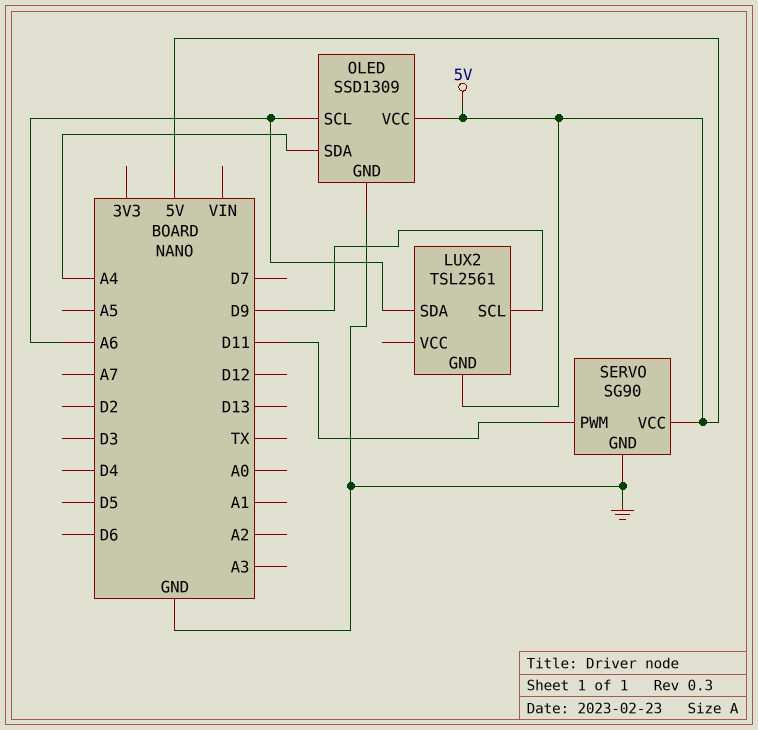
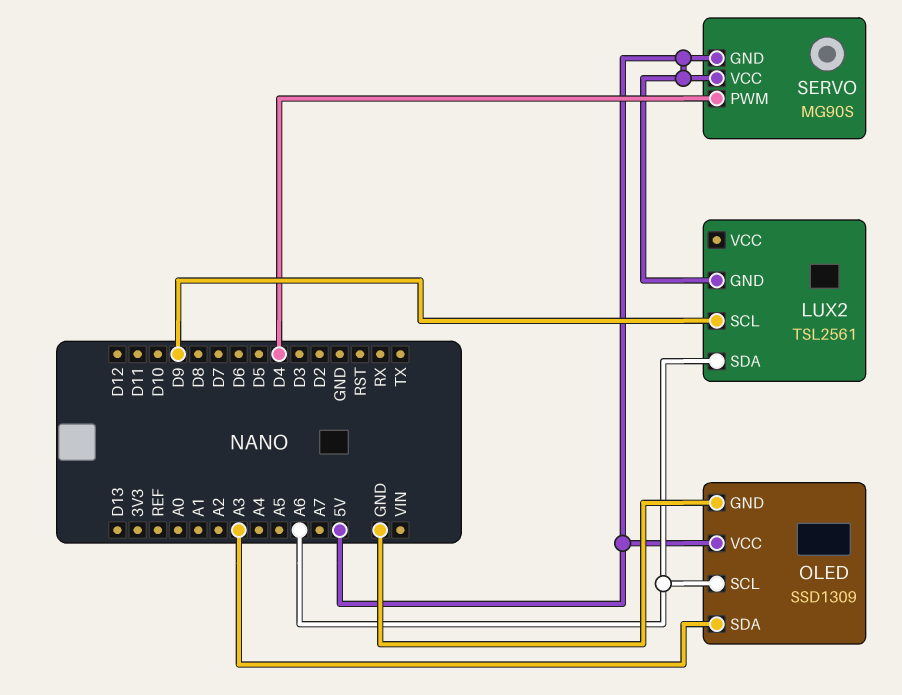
OLED pin SDA: A4 -> A3
SERVO: SG90 -> MG90S
SERVO pin GND: GND -> 5V
SERVO pin PWM: D11 -> D4

